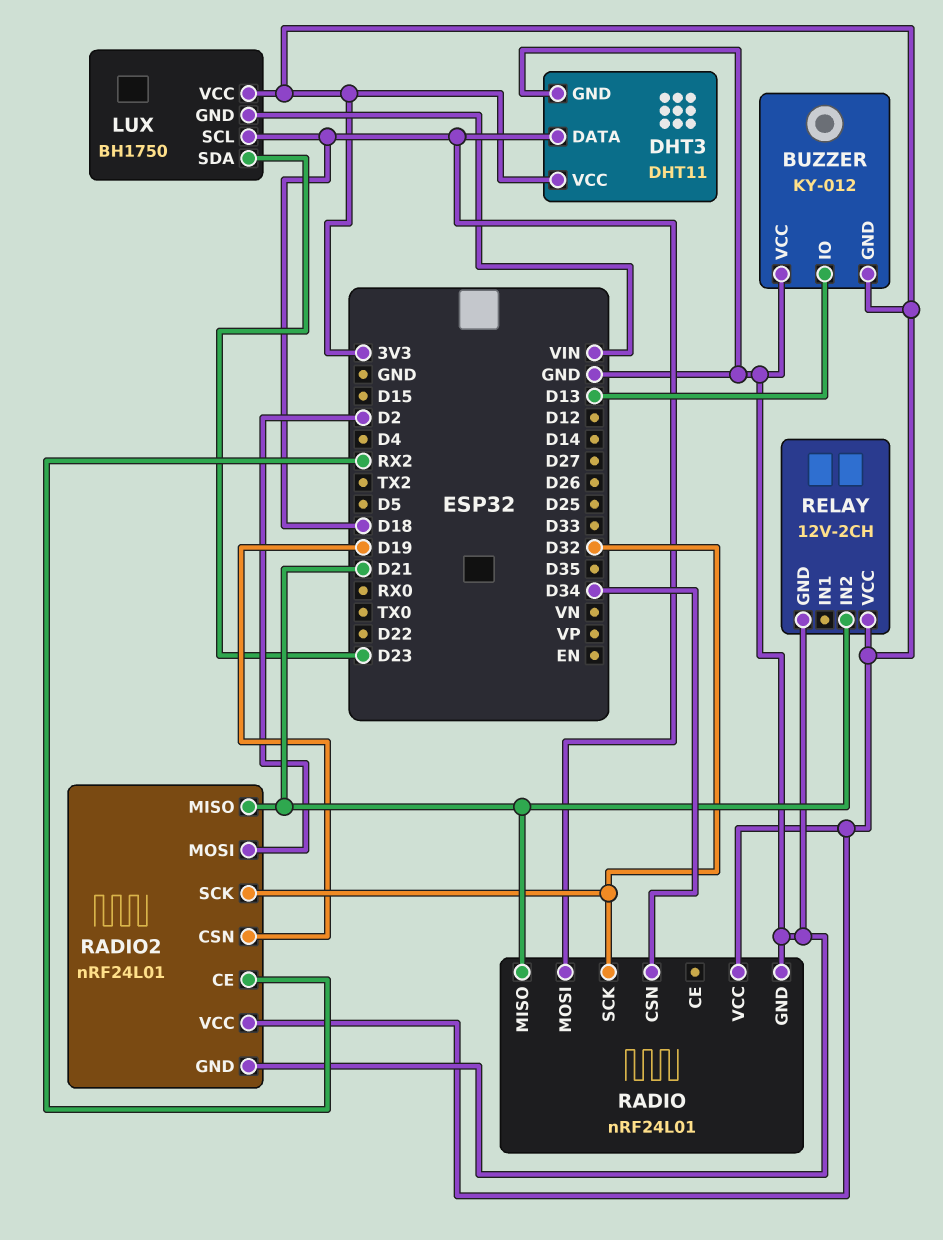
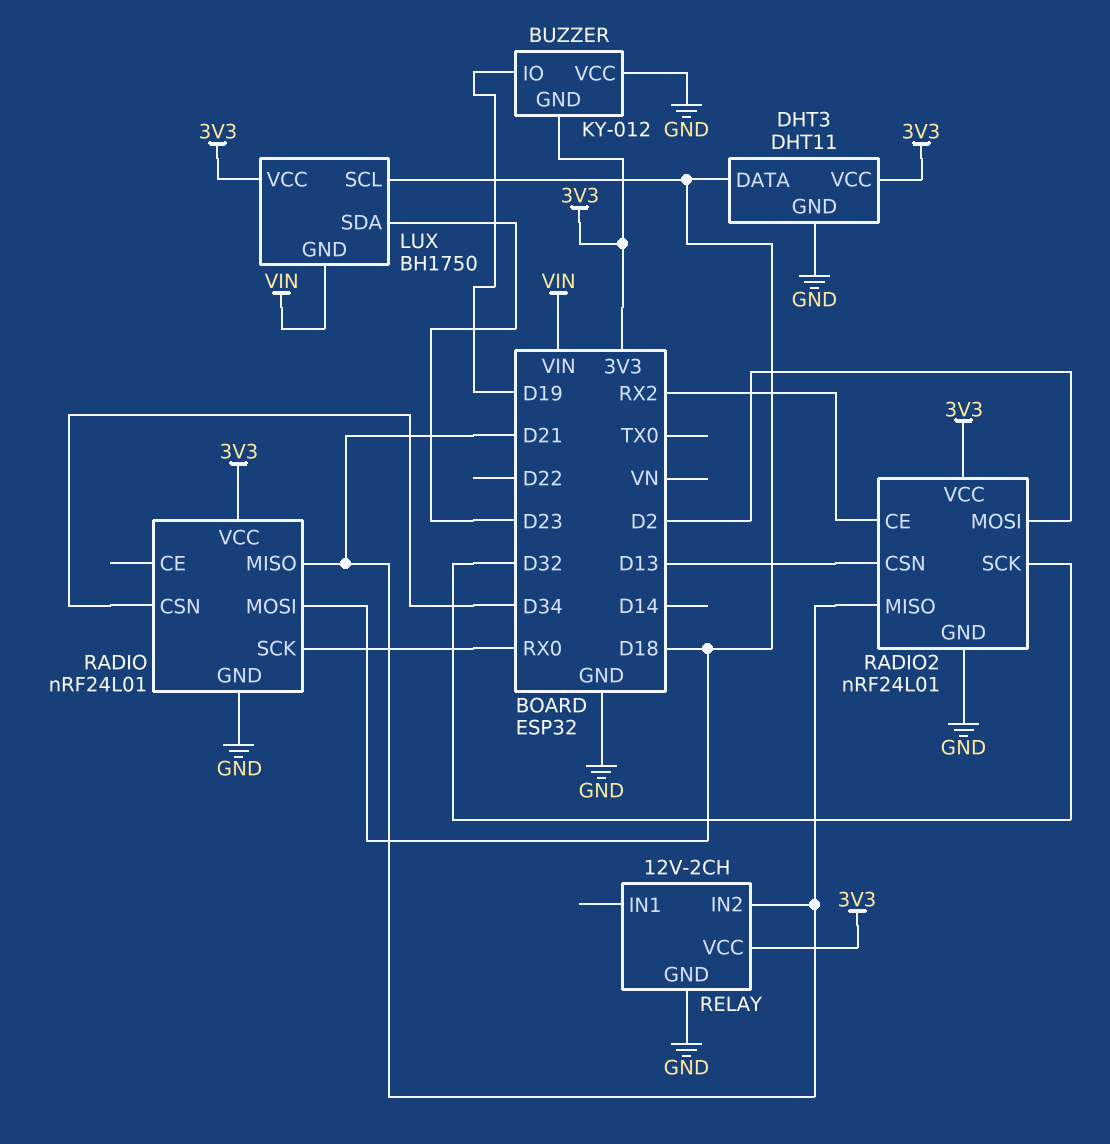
BUZZER pin IO: D13 -> D19
RADIO pin SCK: D32 -> RX0
RADIO2 pin CSN: D19 -> D13

